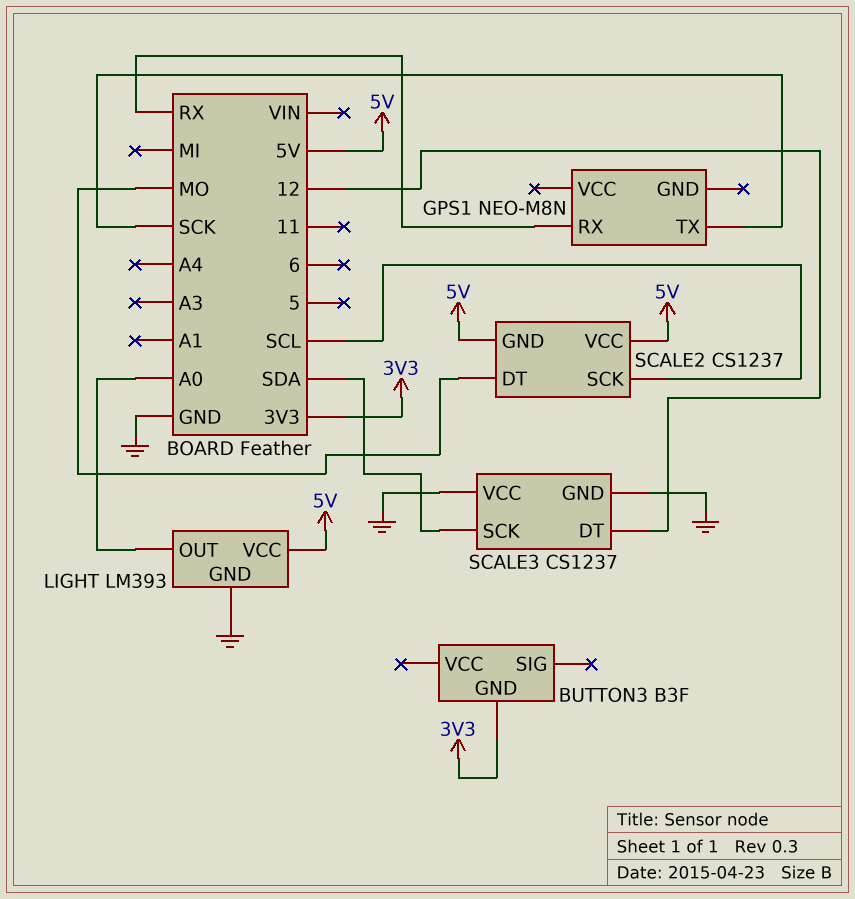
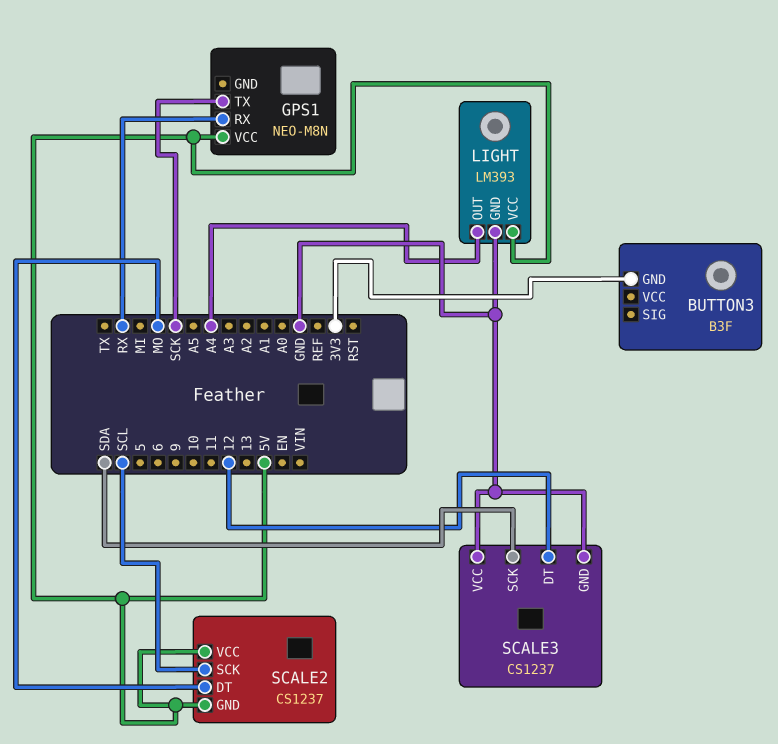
GPS1 pin VCC: none -> 5V
LIGHT pin OUT: A0 -> A4

